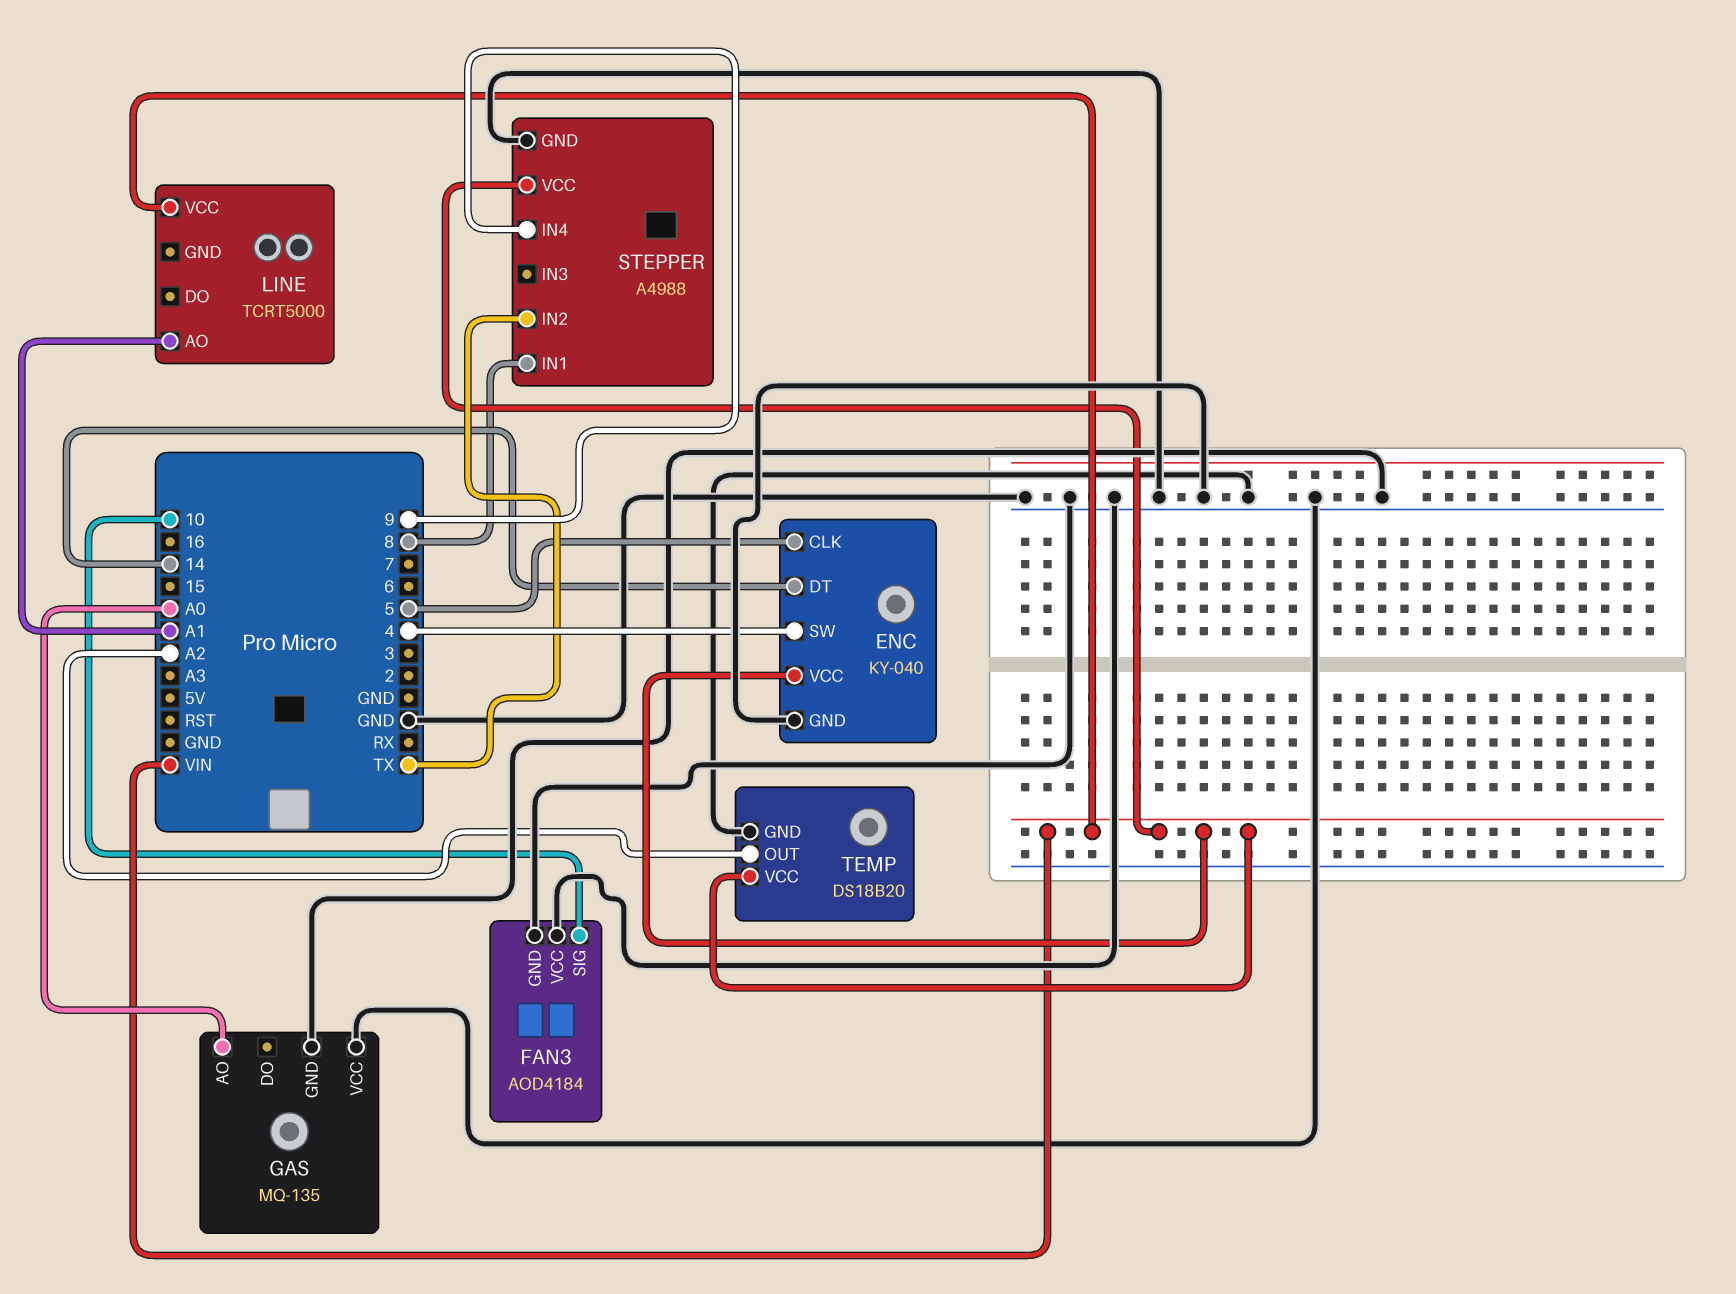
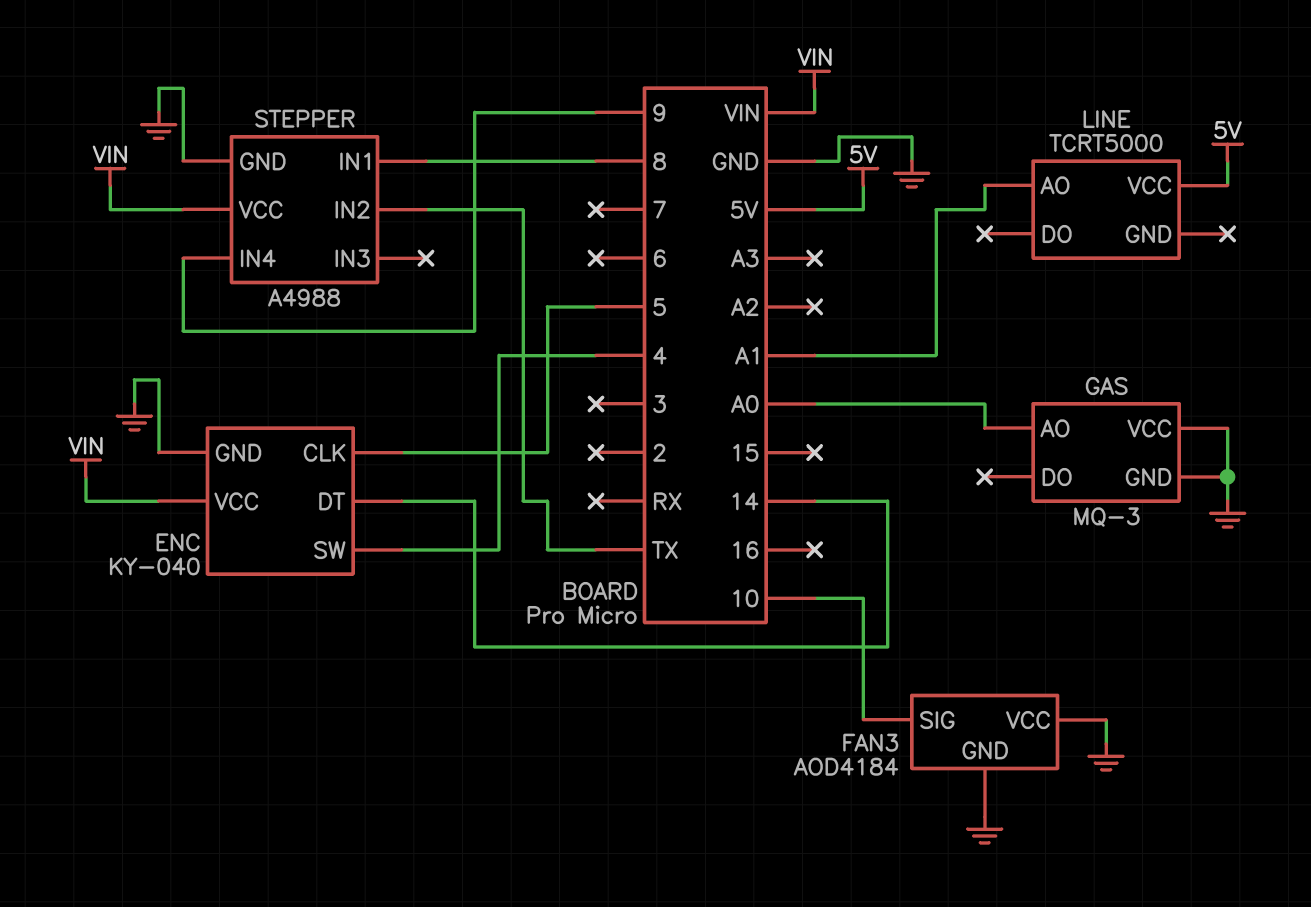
GAS: MQ-135 -> MQ-3
LINE pin VCC: VIN -> 5V
TEMP: DS18B20 -> none
TEMP pin GND: GND -> none
TEMP pin OUT: A2 -> none
TEMP pin VCC: VIN -> none

